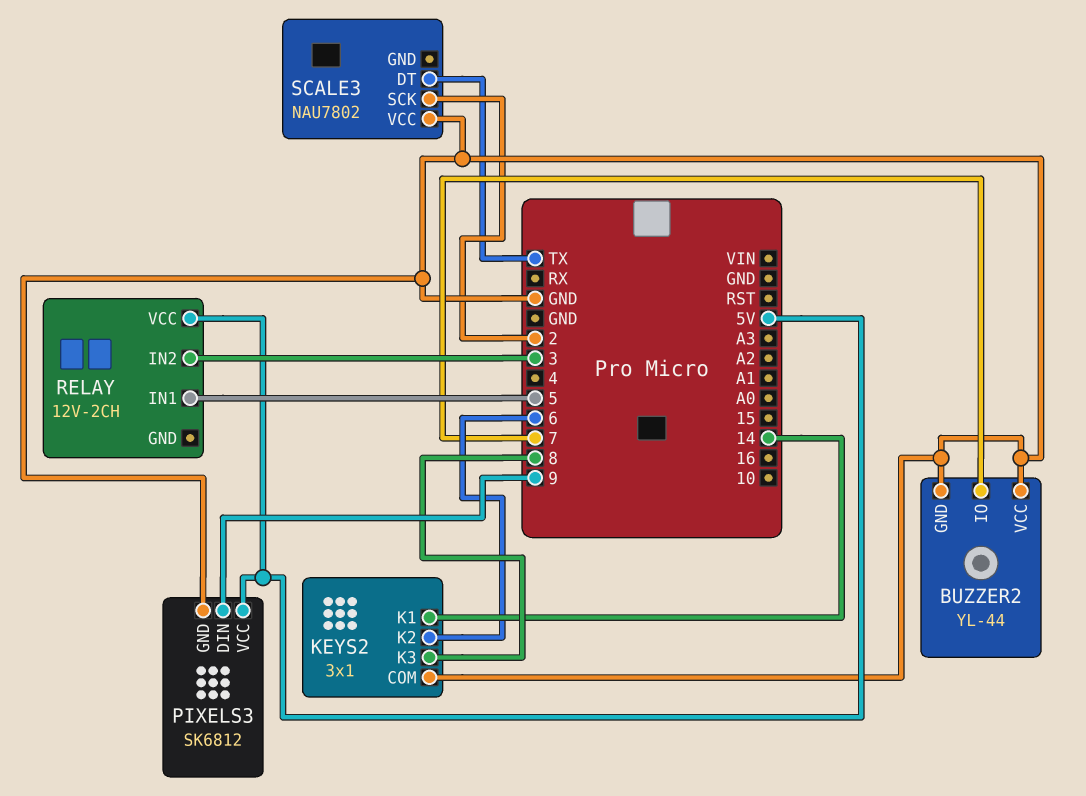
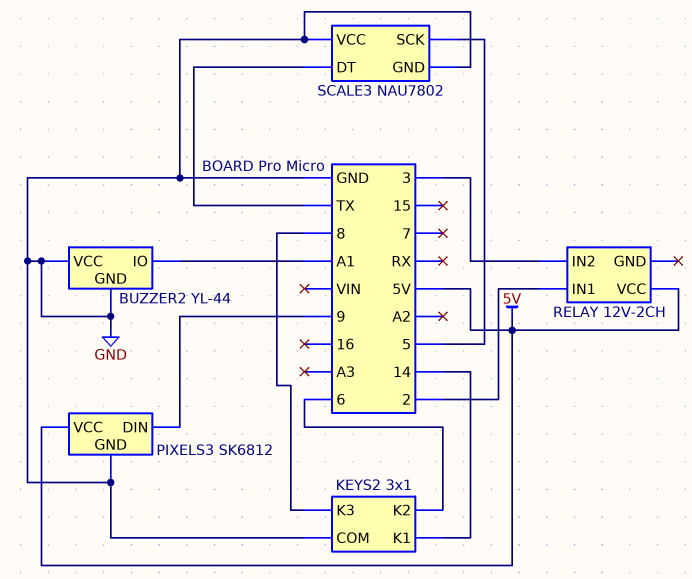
BUZZER2 pin IO: 7 -> A1
RELAY pin IN1: 5 -> 2
SCALE3 pin GND: none -> GND
SCALE3 pin SCK: 2 -> 5

